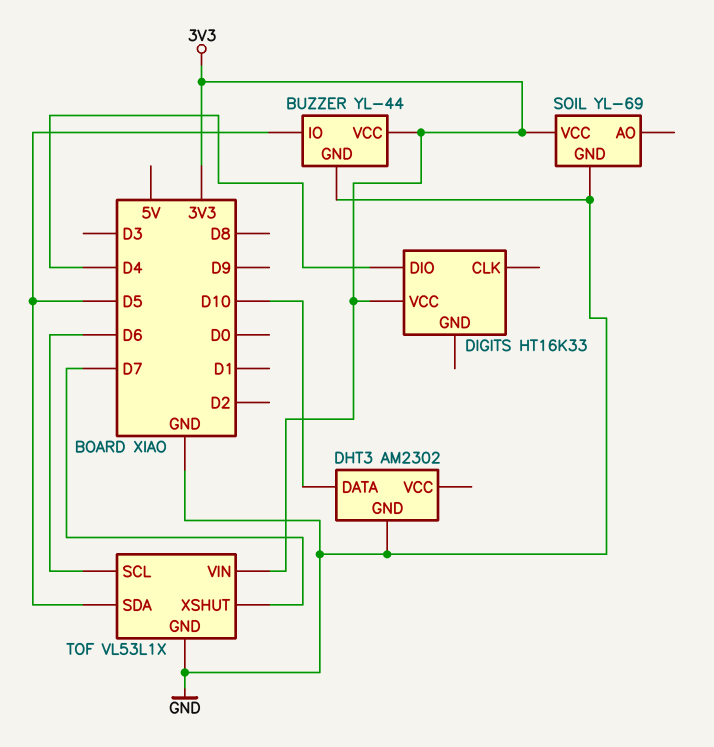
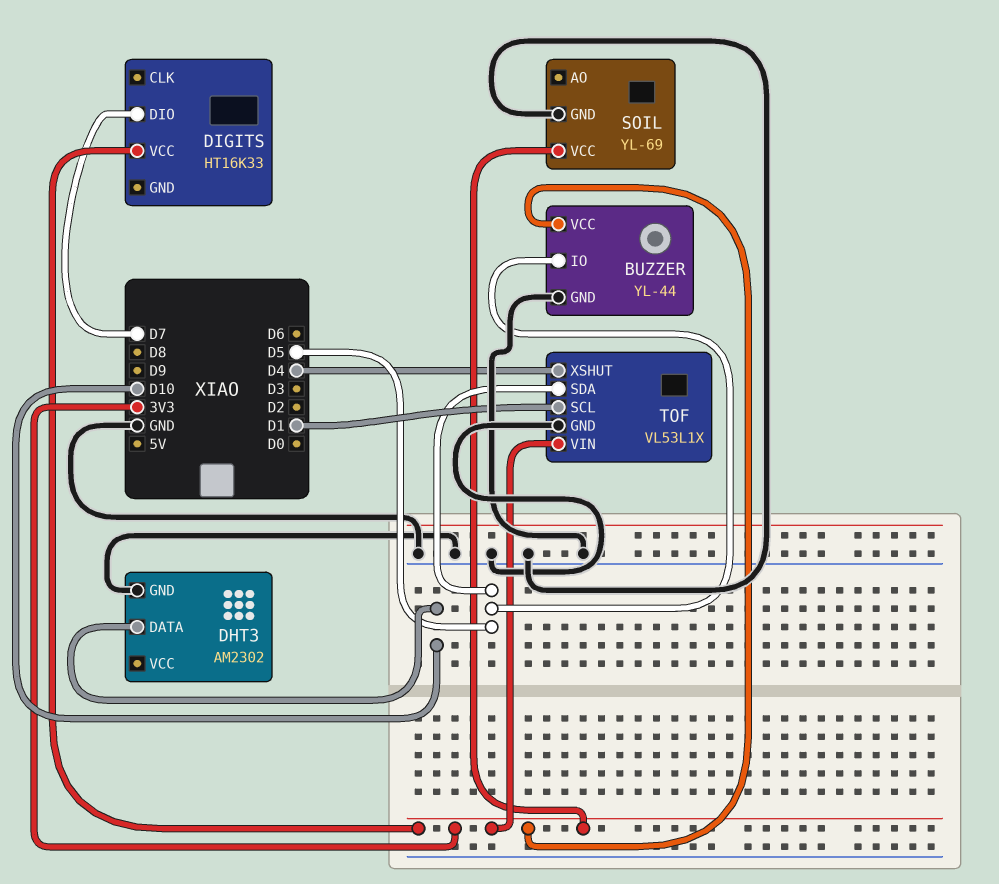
DIGITS pin DIO: D4 -> D7
TOF pin SCL: D6 -> D1
TOF pin XSHUT: D7 -> D4

